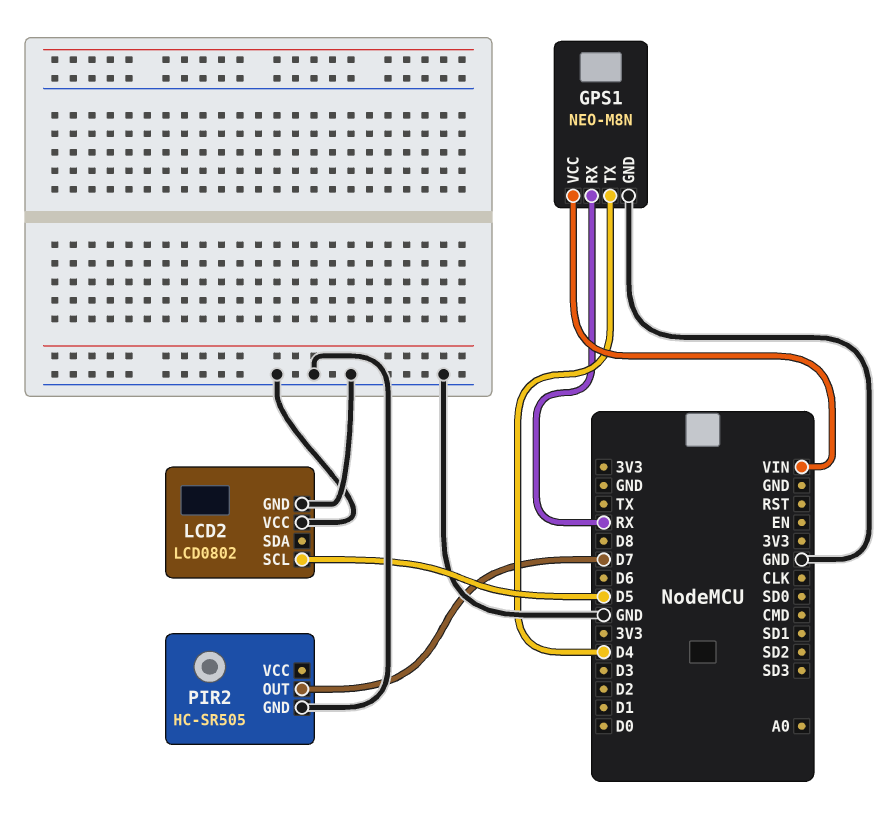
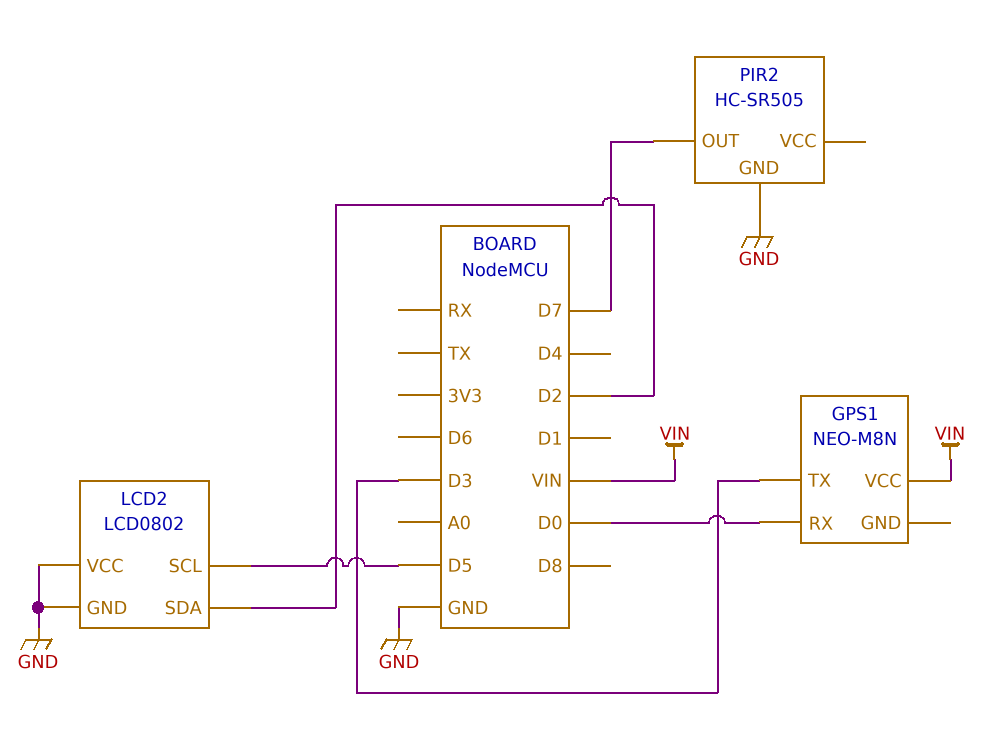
GPS1 pin GND: GND -> none
GPS1 pin RX: RX -> D0
GPS1 pin TX: D4 -> D3
LCD2 pin SDA: none -> D2

